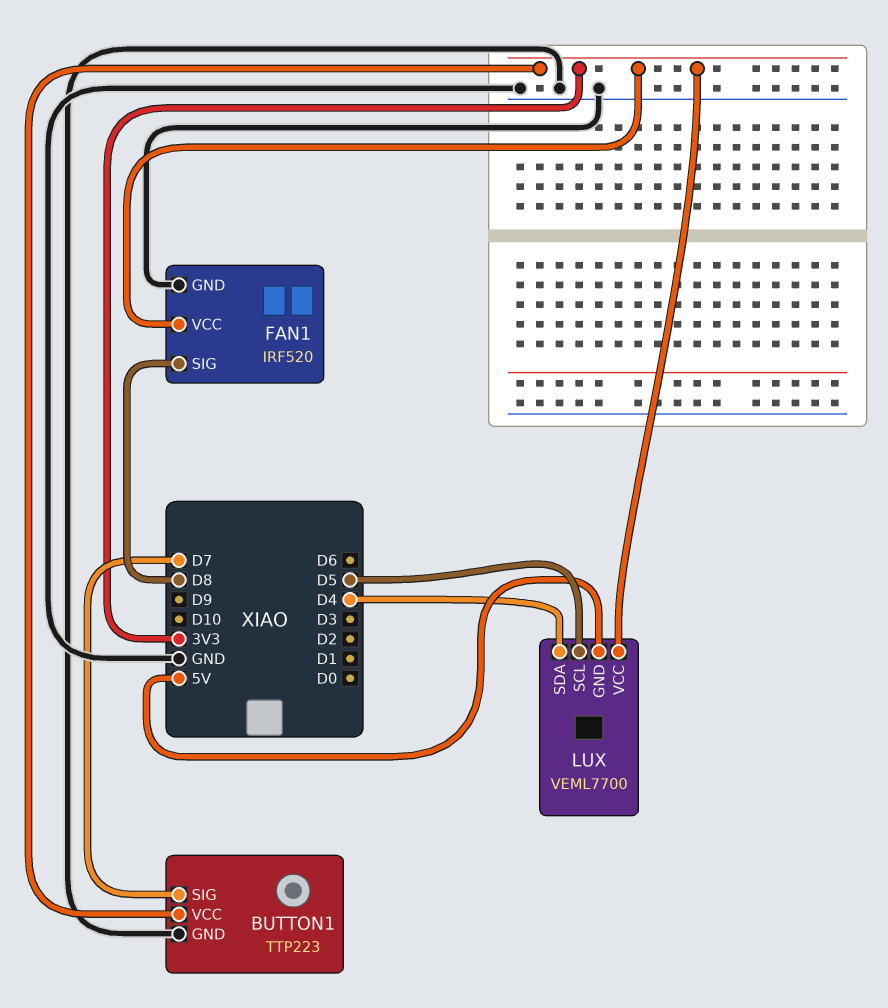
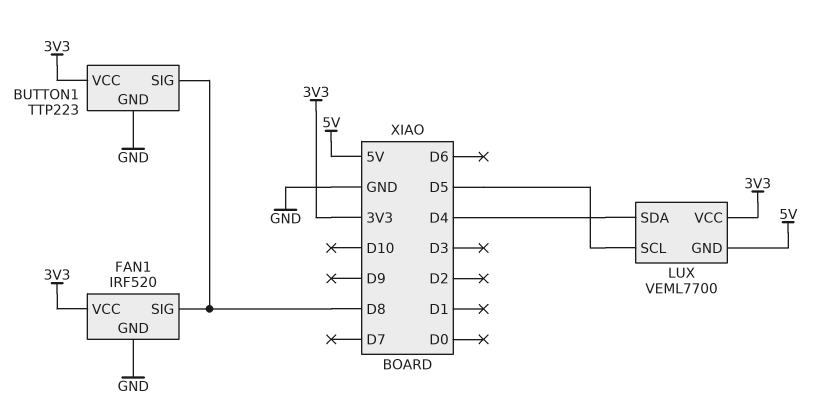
BUTTON1 pin SIG: D7 -> D8

